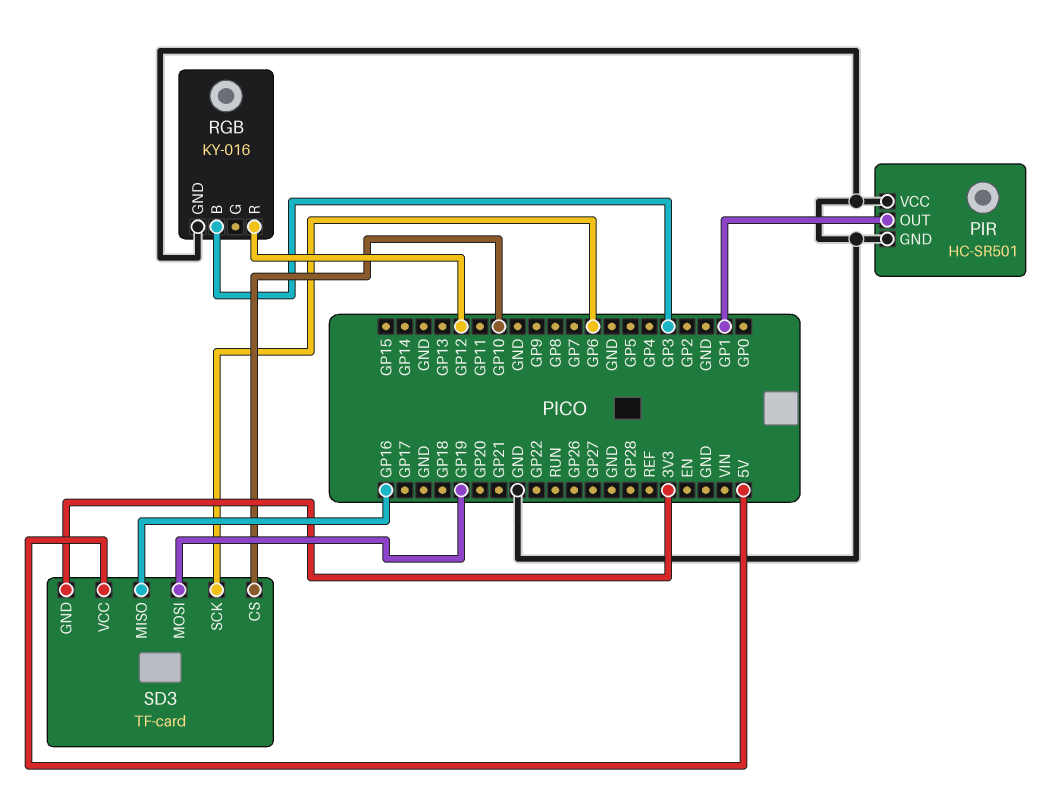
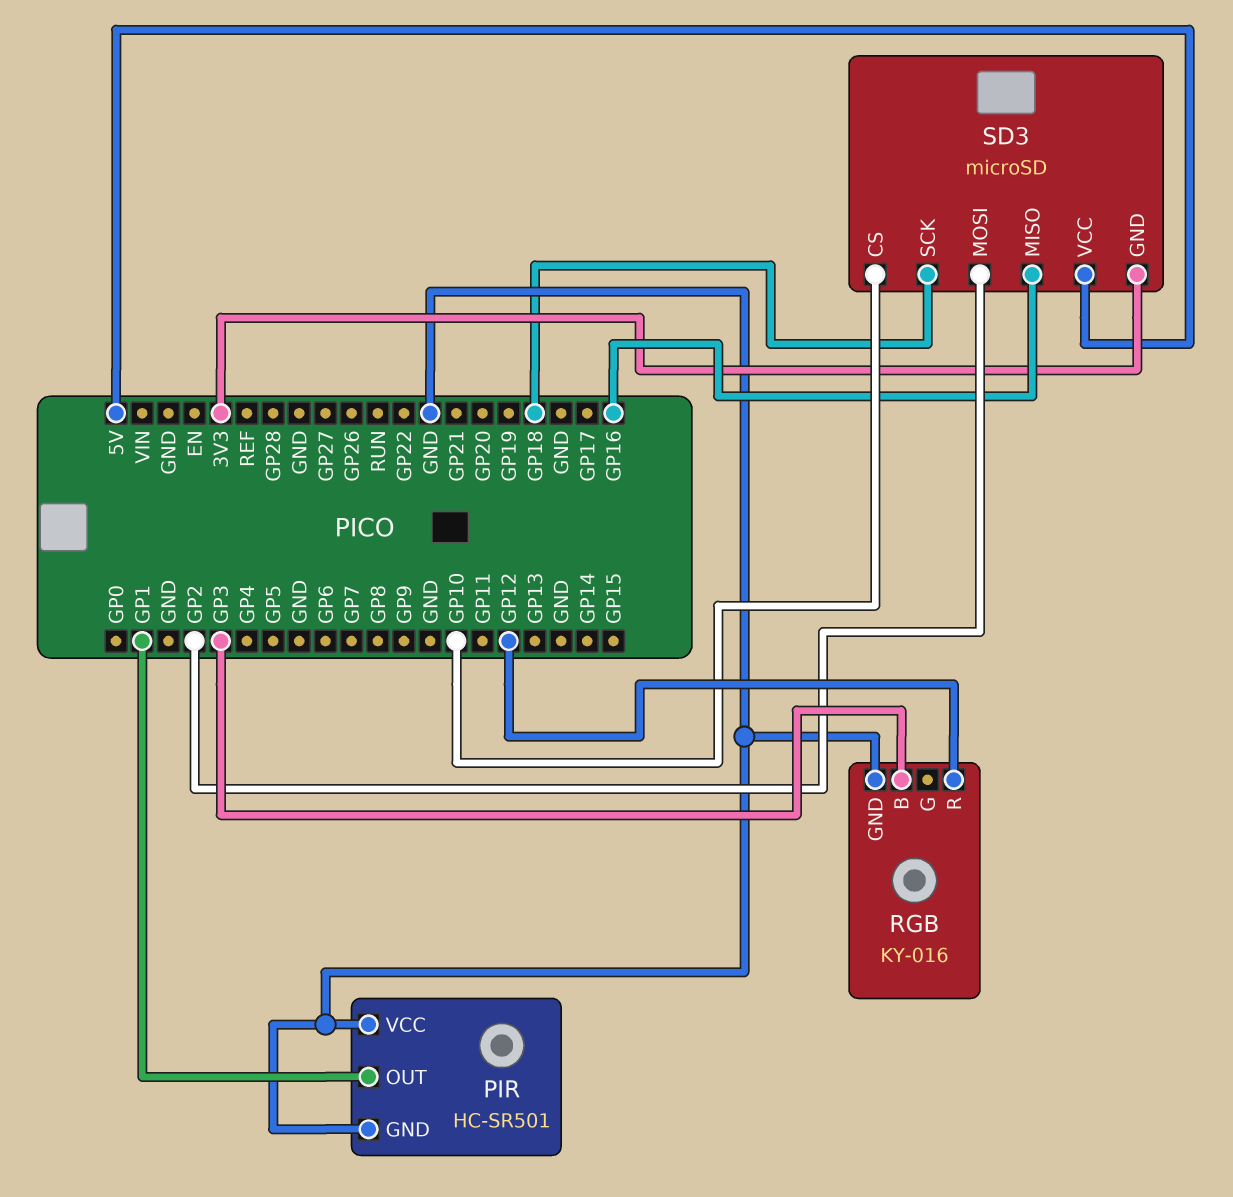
SD3: TF-card -> microSD
SD3 pin MOSI: GP19 -> GP2
SD3 pin SCK: GP6 -> GP18

